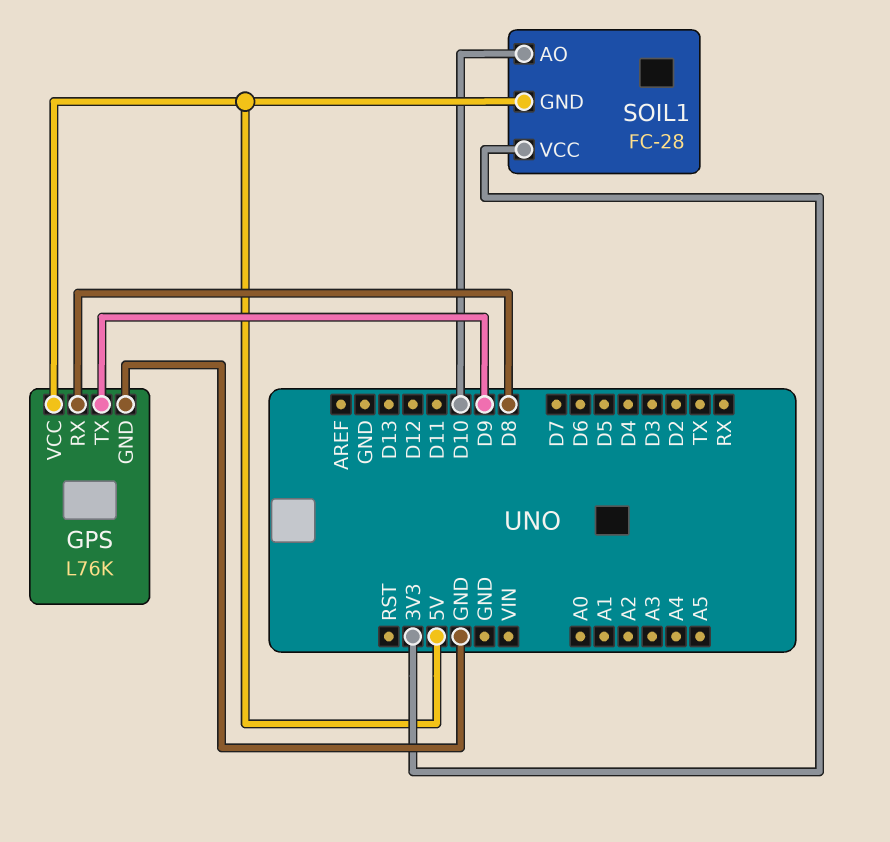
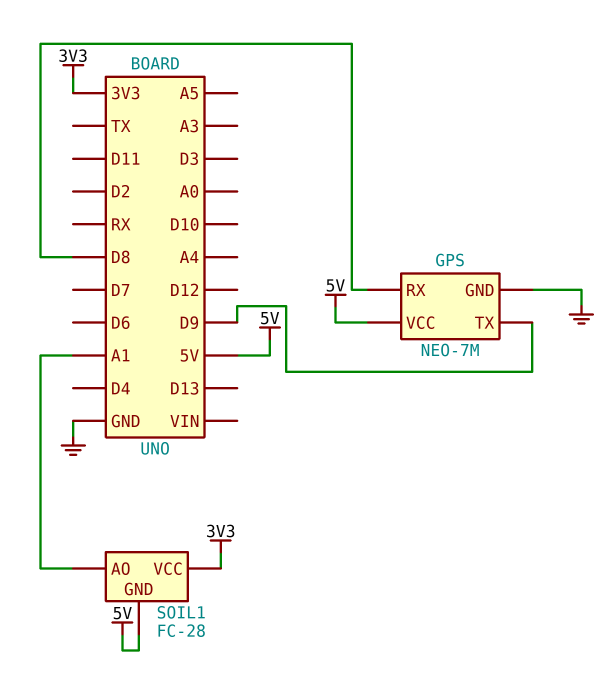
GPS: L76K -> NEO-7M
SOIL1 pin AO: D10 -> A1

